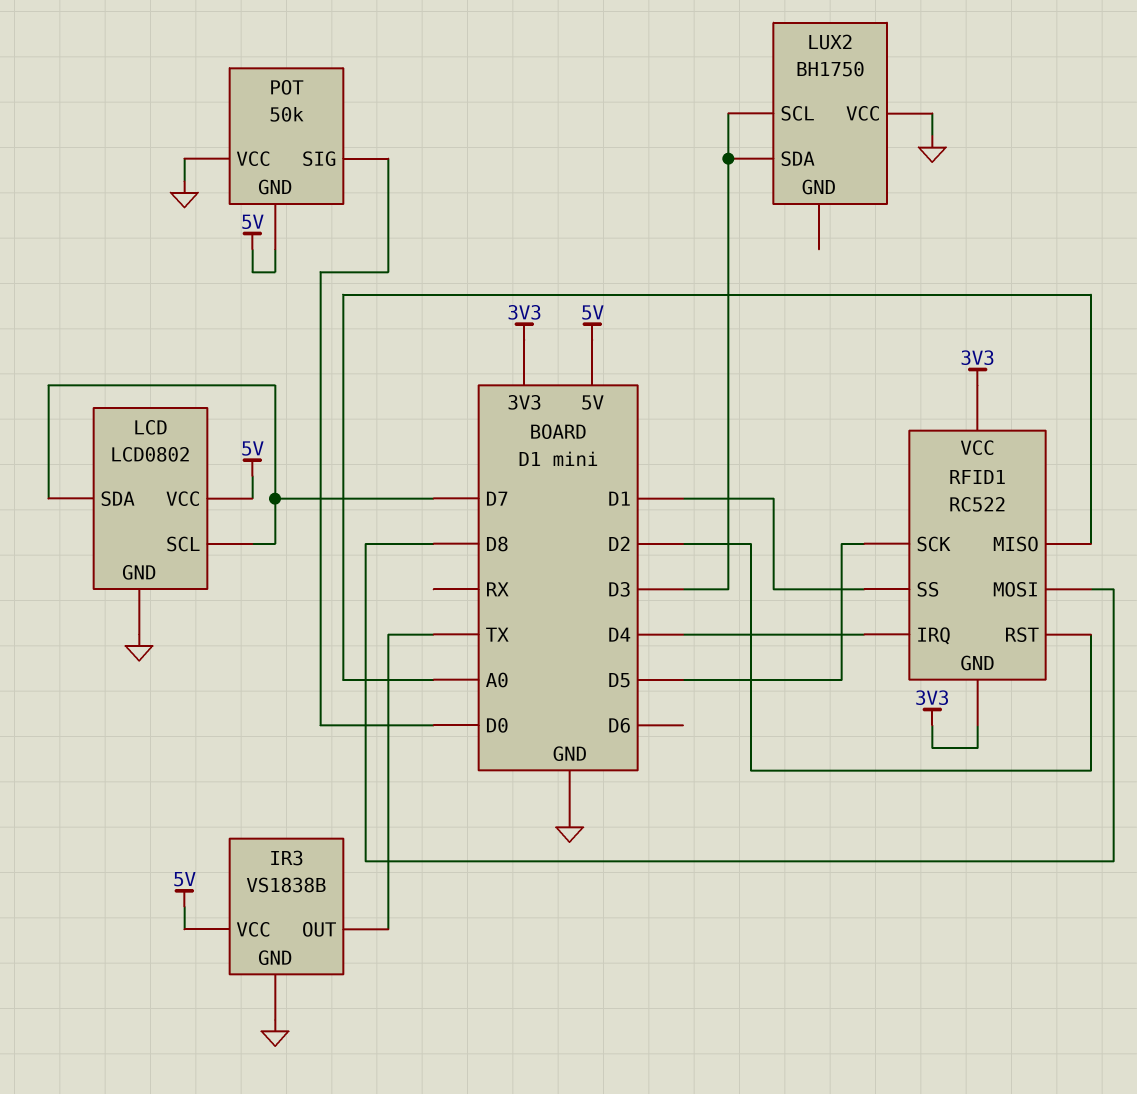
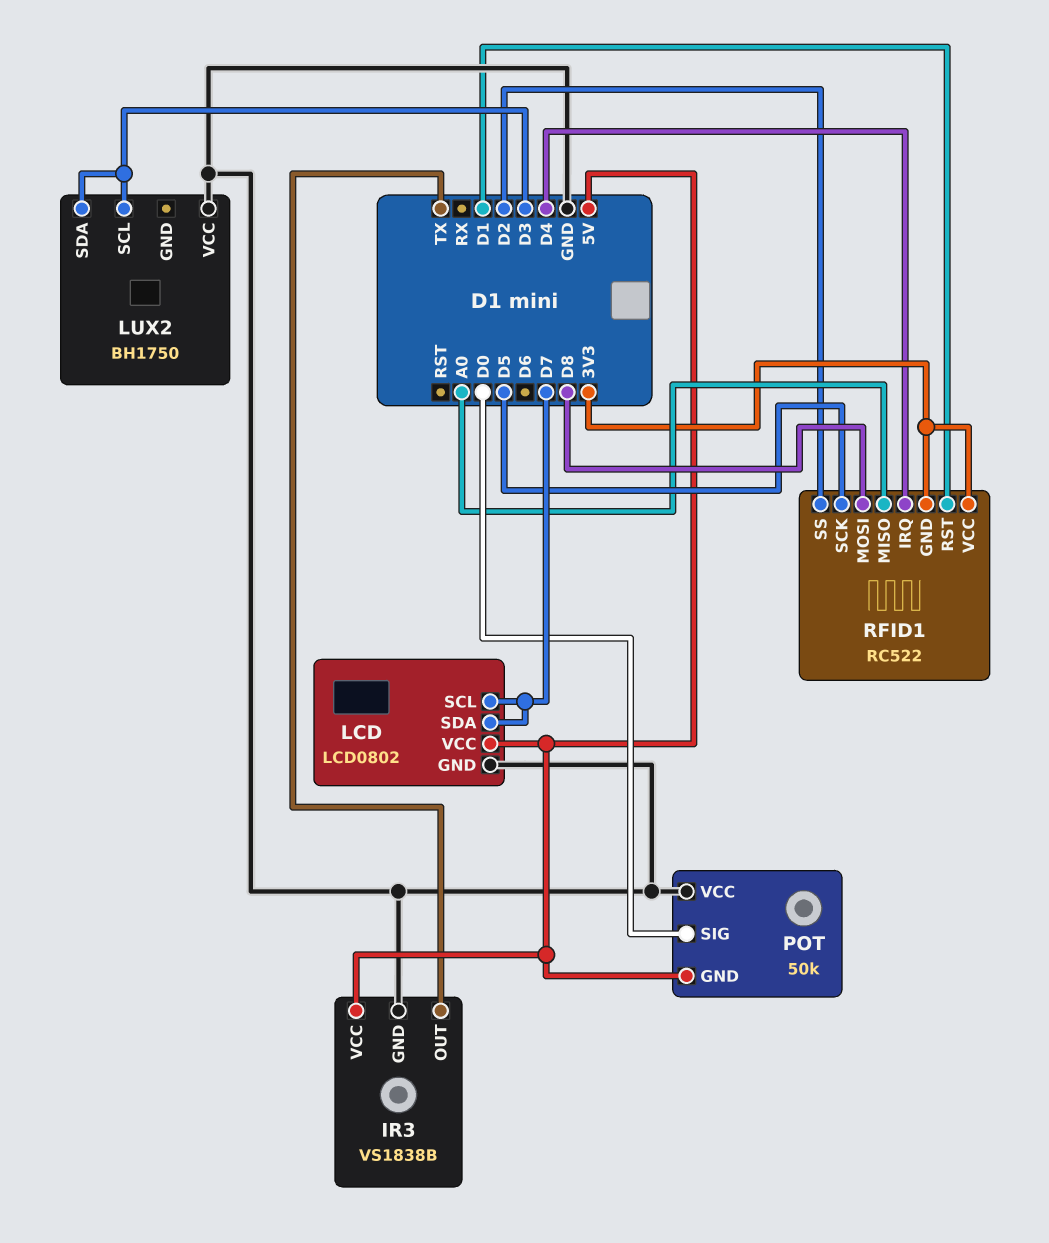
RFID1 pin RST: D2 -> D1
RFID1 pin SS: D1 -> D2

